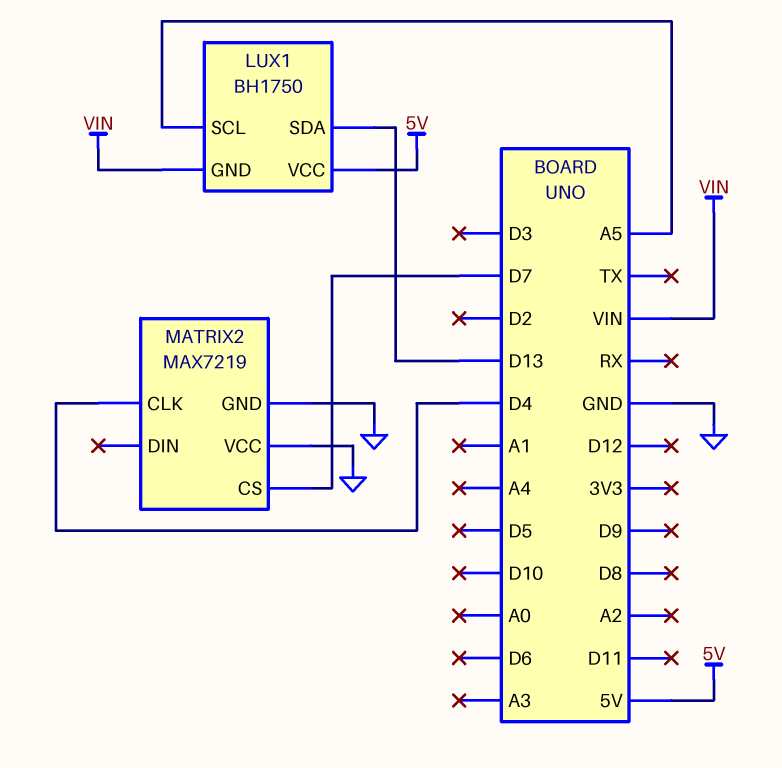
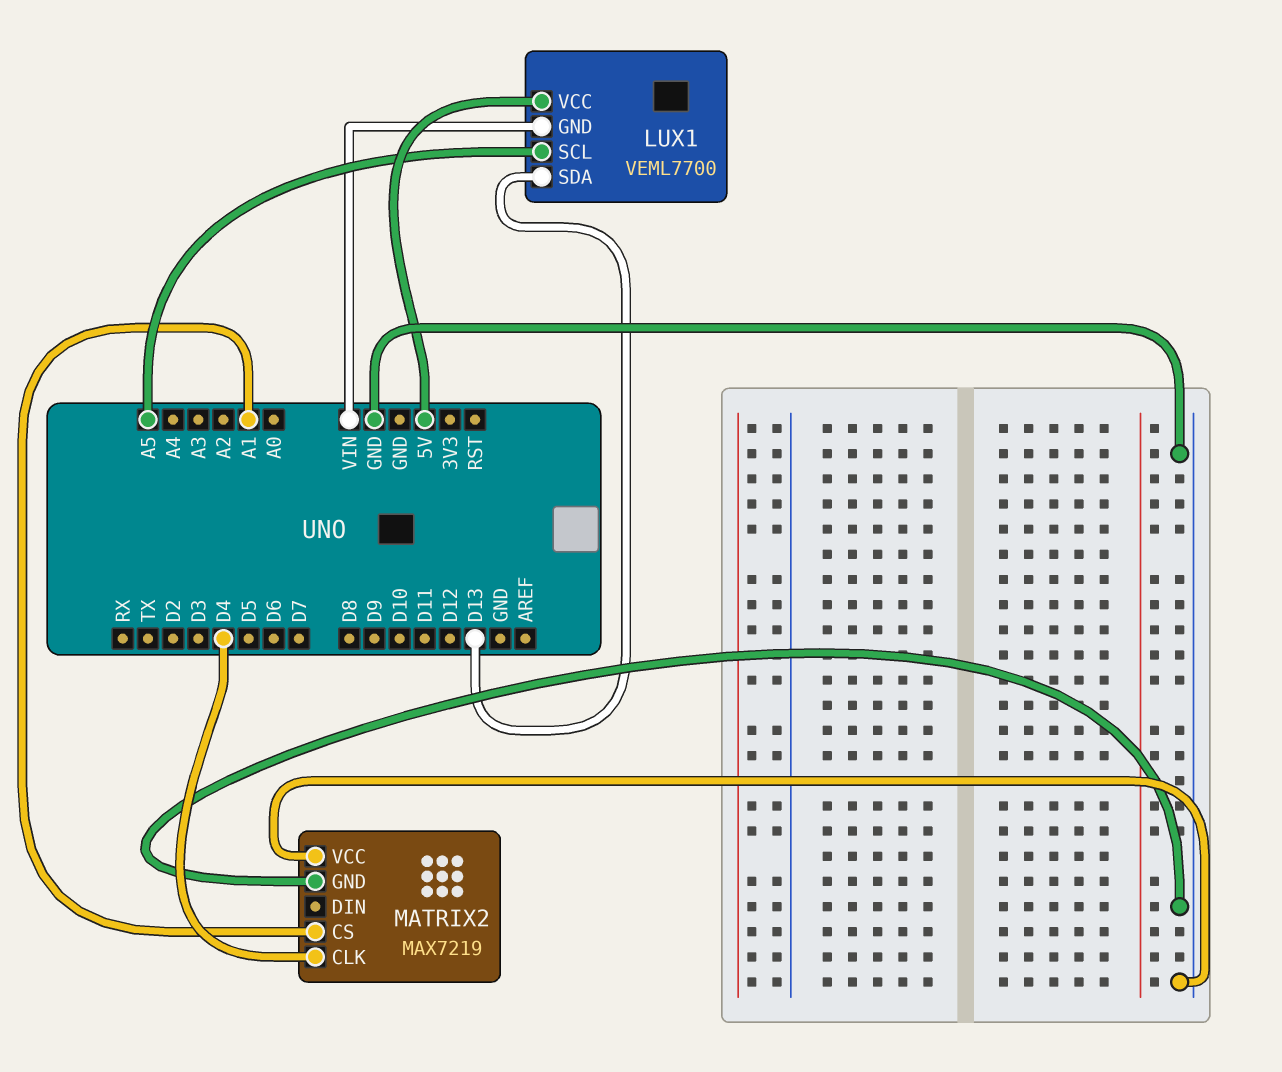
LUX1: BH1750 -> VEML7700
MATRIX2 pin CS: D7 -> A1

